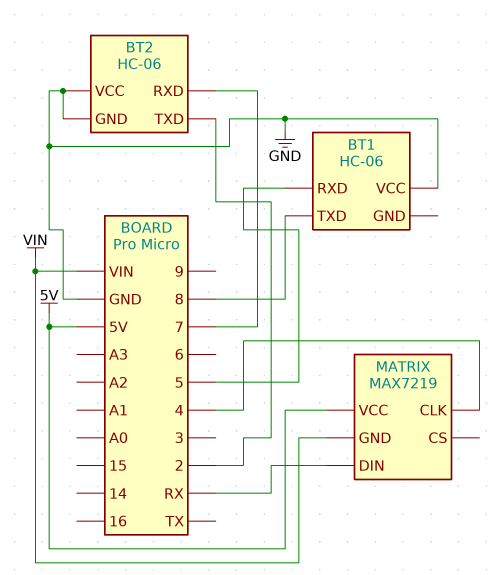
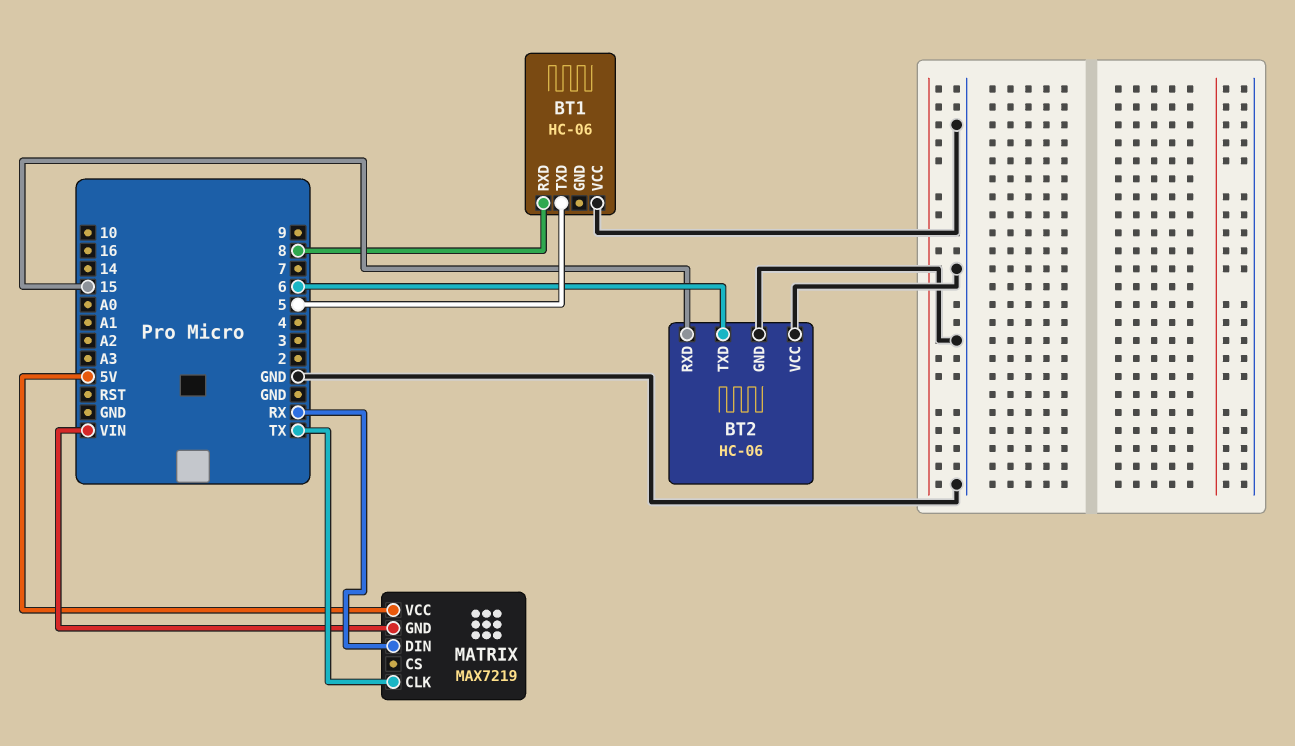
BT1 pin RXD: 5 -> 8
BT1 pin TXD: 8 -> 5
BT2 pin RXD: 7 -> 15
BT2 pin TXD: 2 -> 6
MATRIX pin CLK: 4 -> TX

